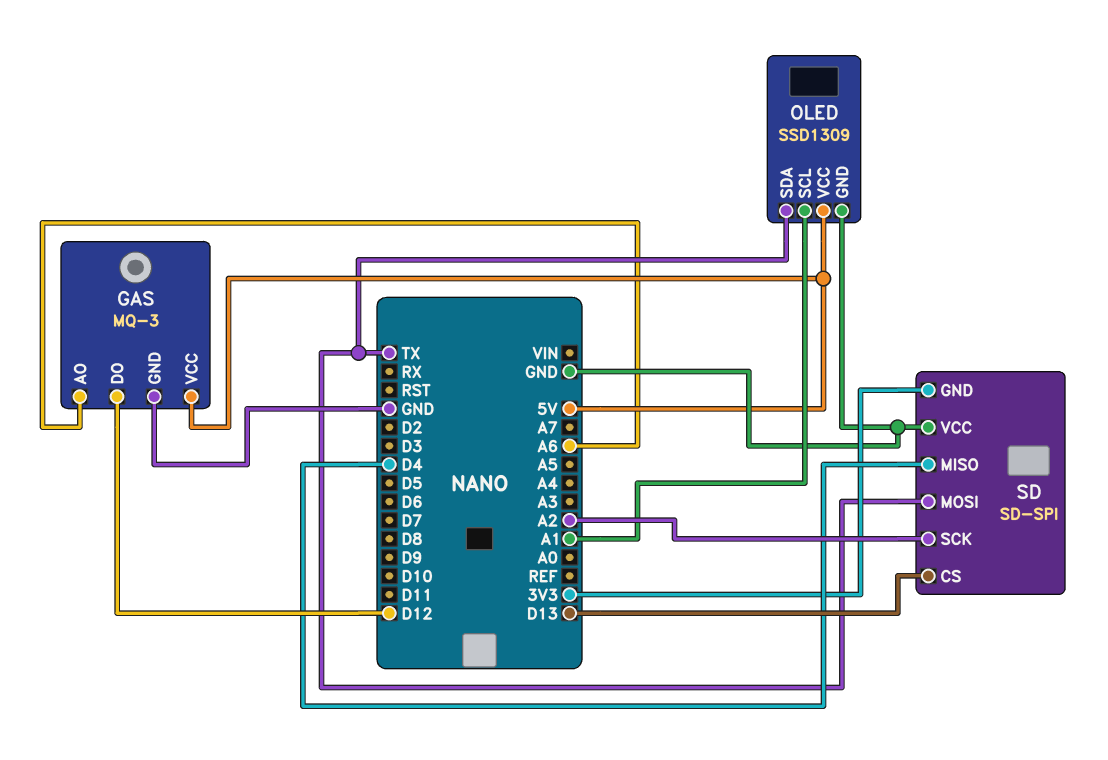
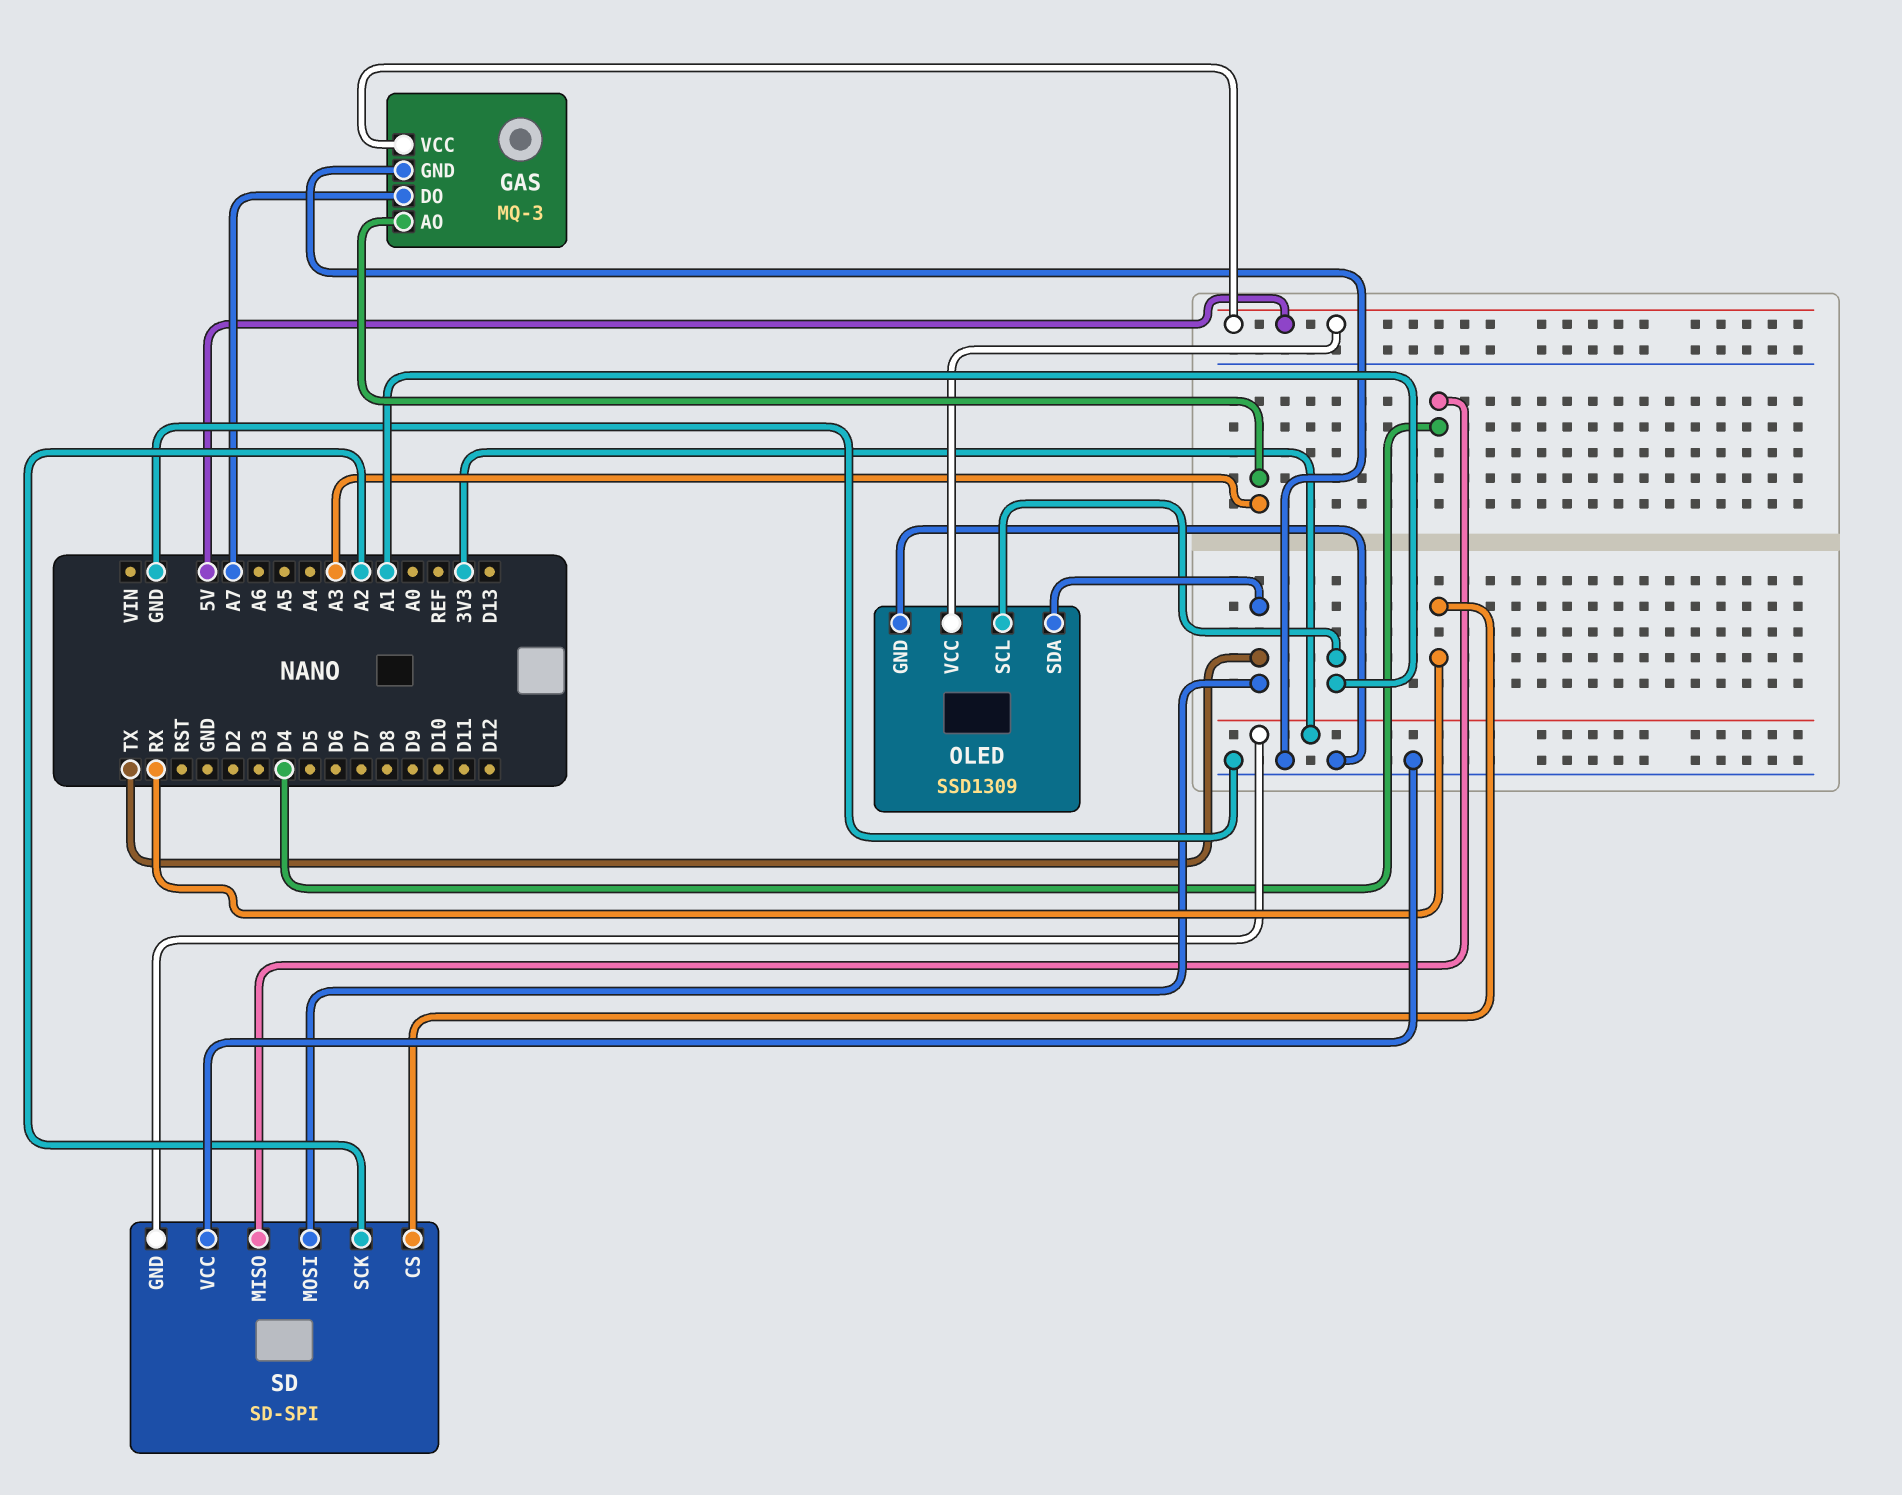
GAS pin AO: A6 -> A3
GAS pin DO: D12 -> A7
SD pin CS: D13 -> RX

